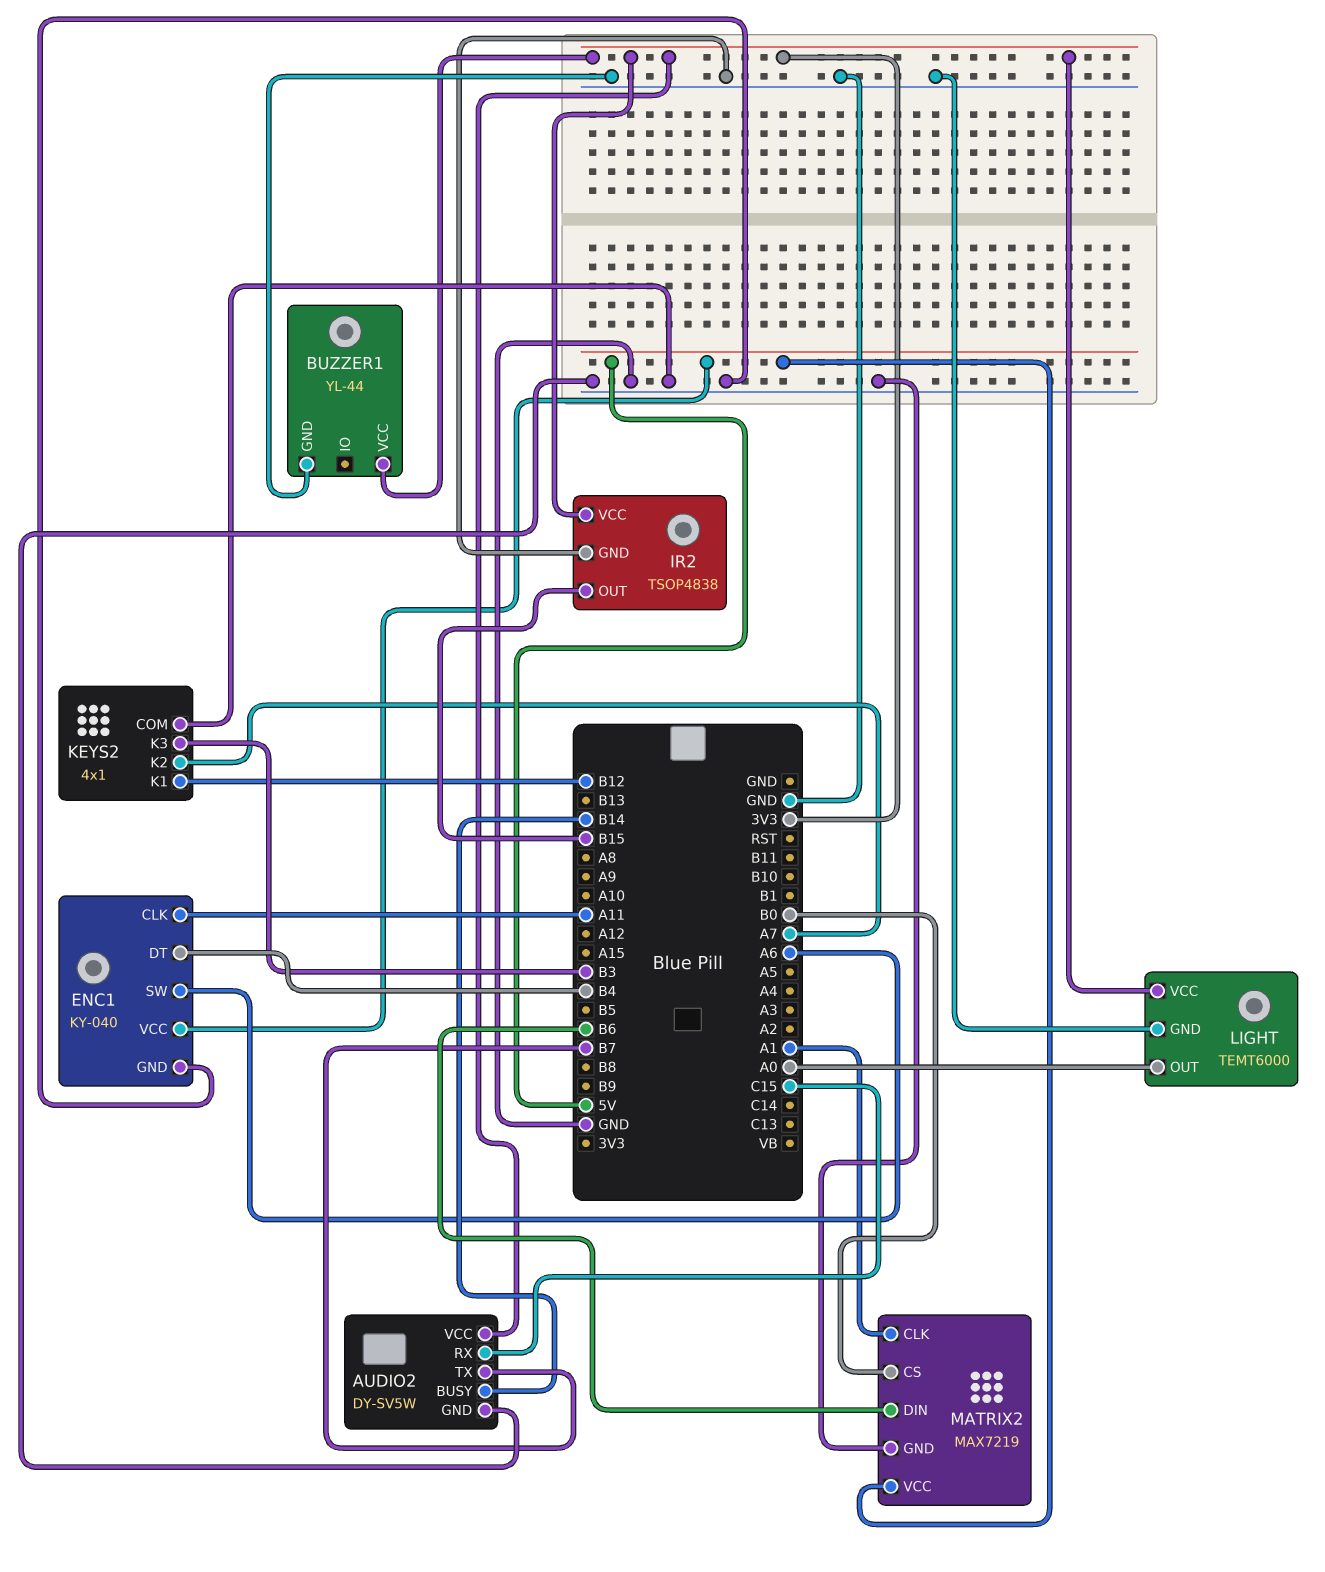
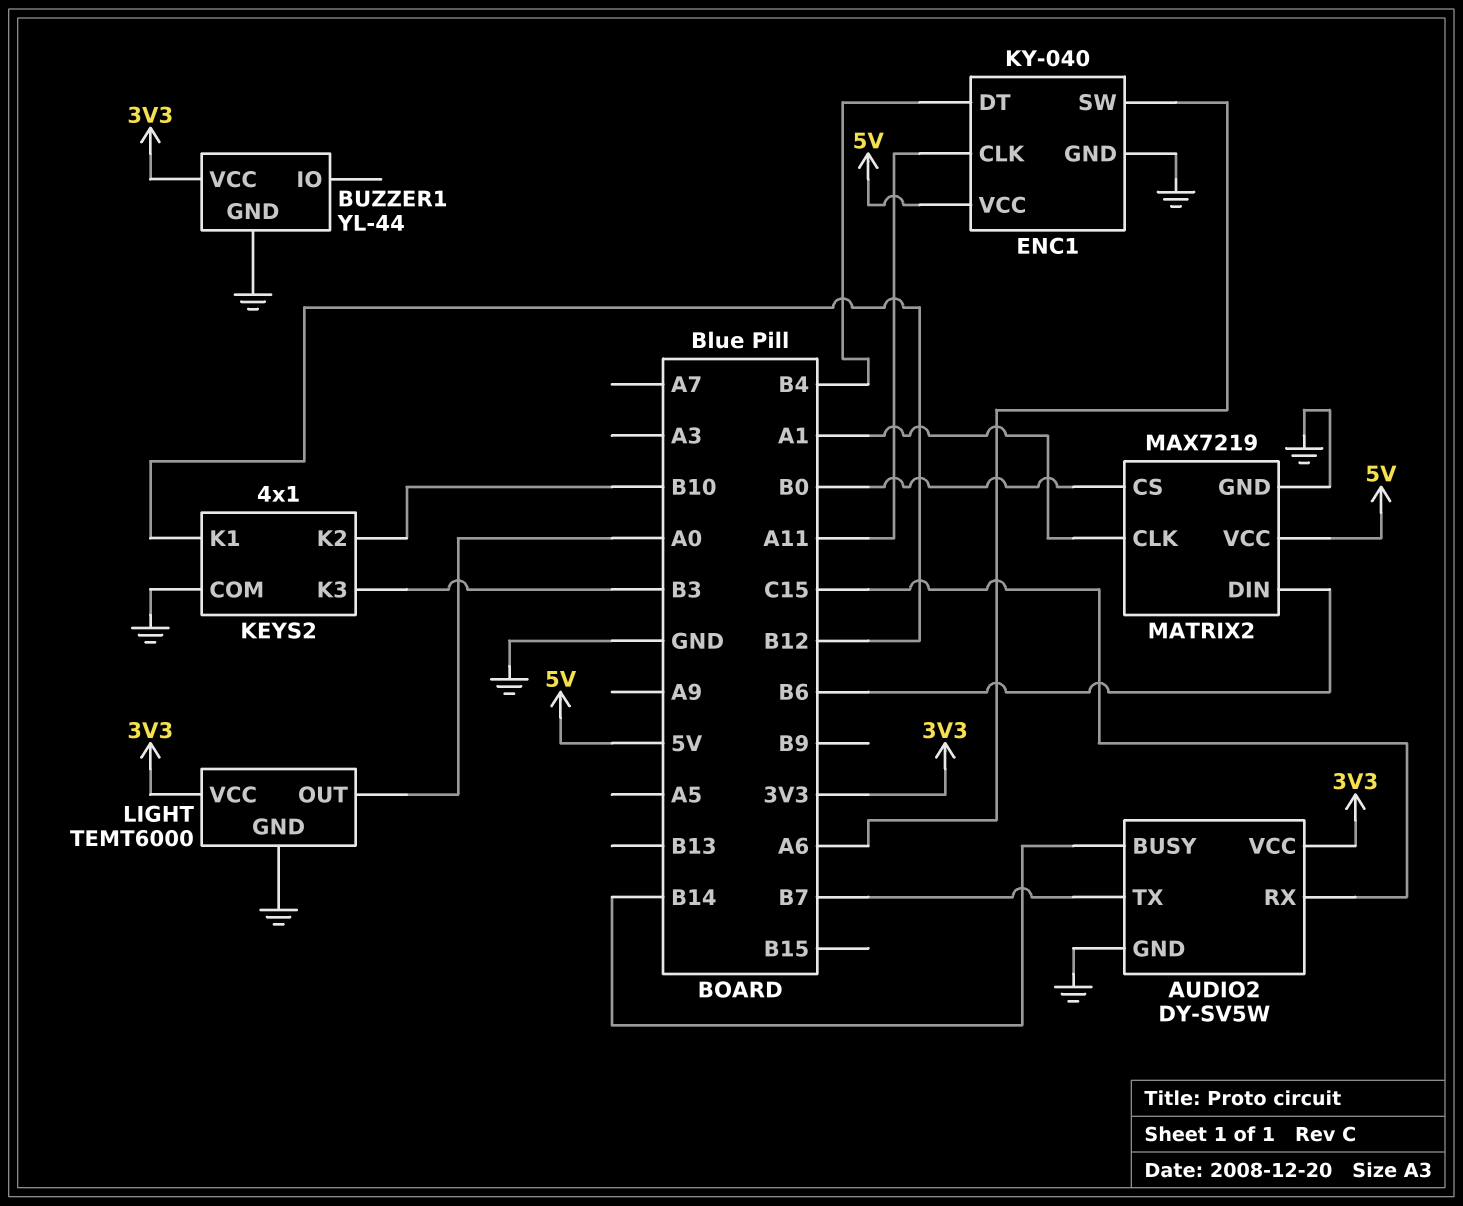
IR2: TSOP4838 -> none
IR2 pin GND: GND -> none
IR2 pin OUT: B15 -> none
IR2 pin VCC: 3V3 -> none
KEYS2 pin K2: A7 -> B10

